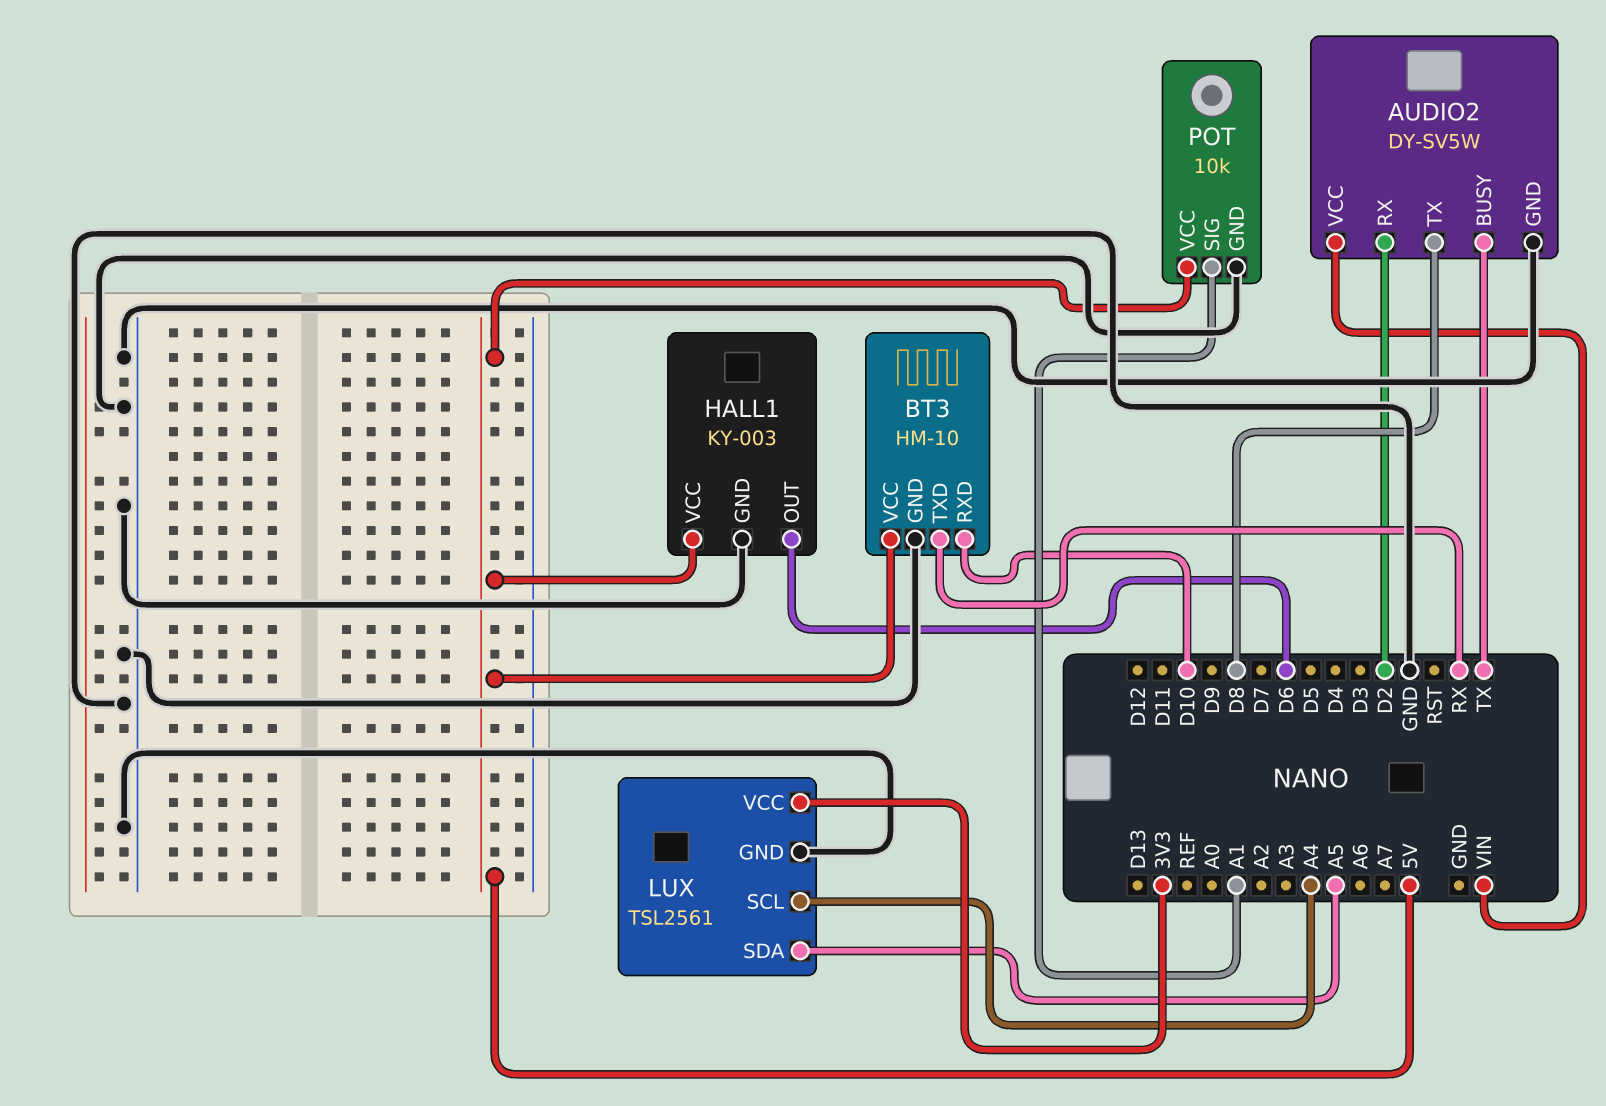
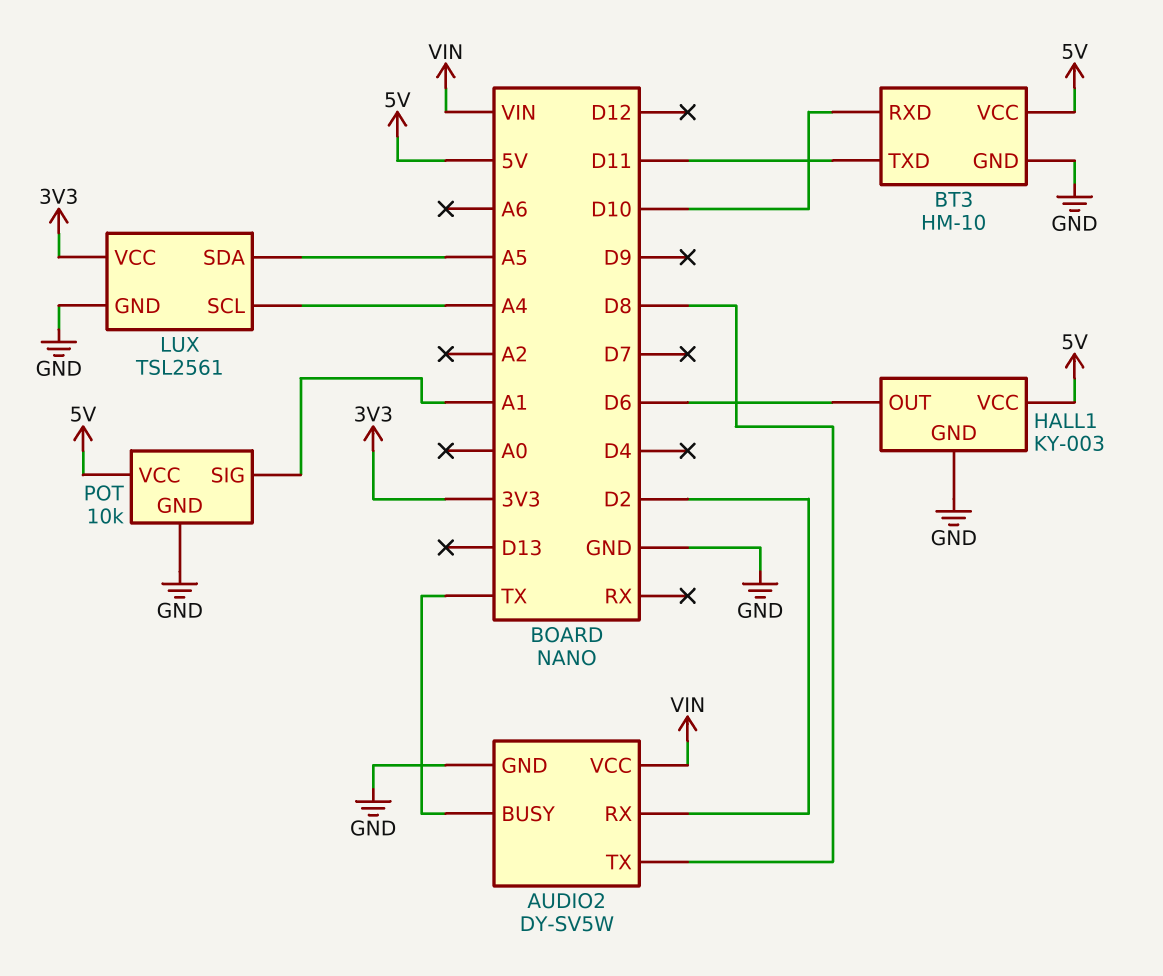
BT3 pin TXD: RX -> D11

